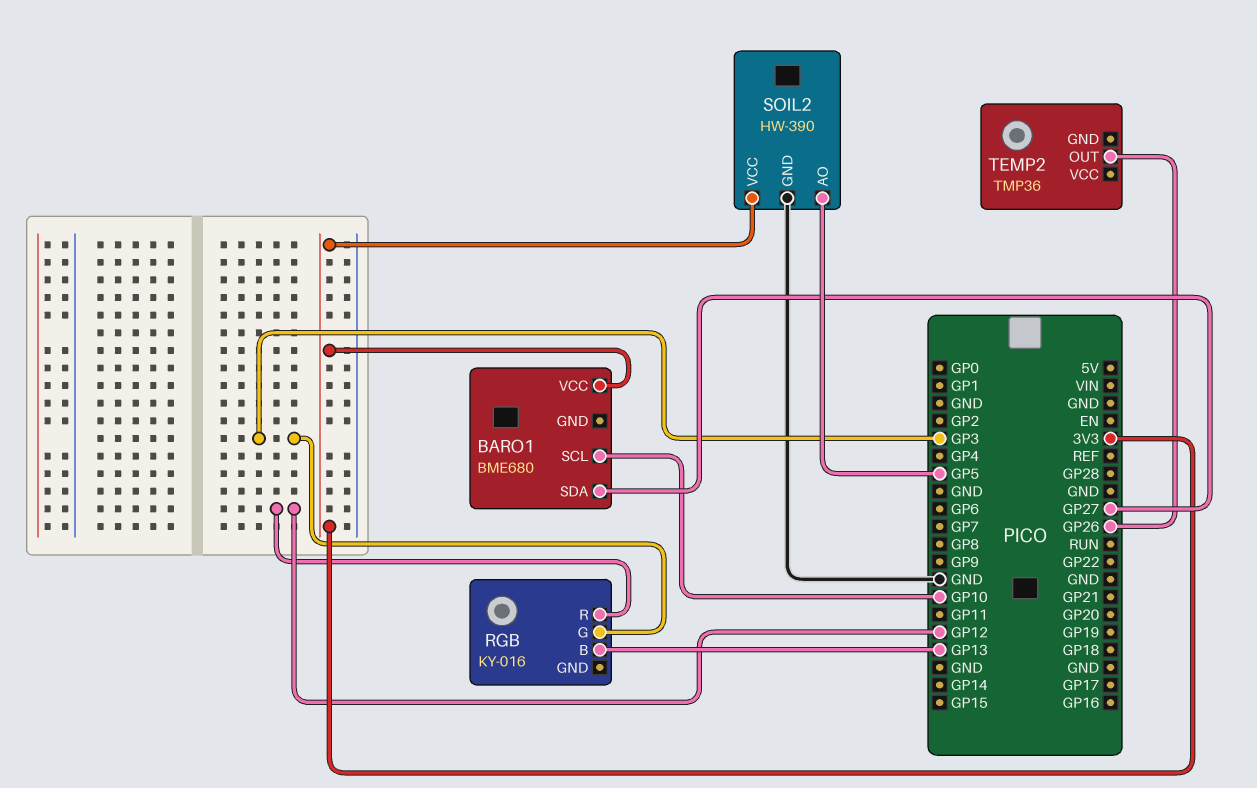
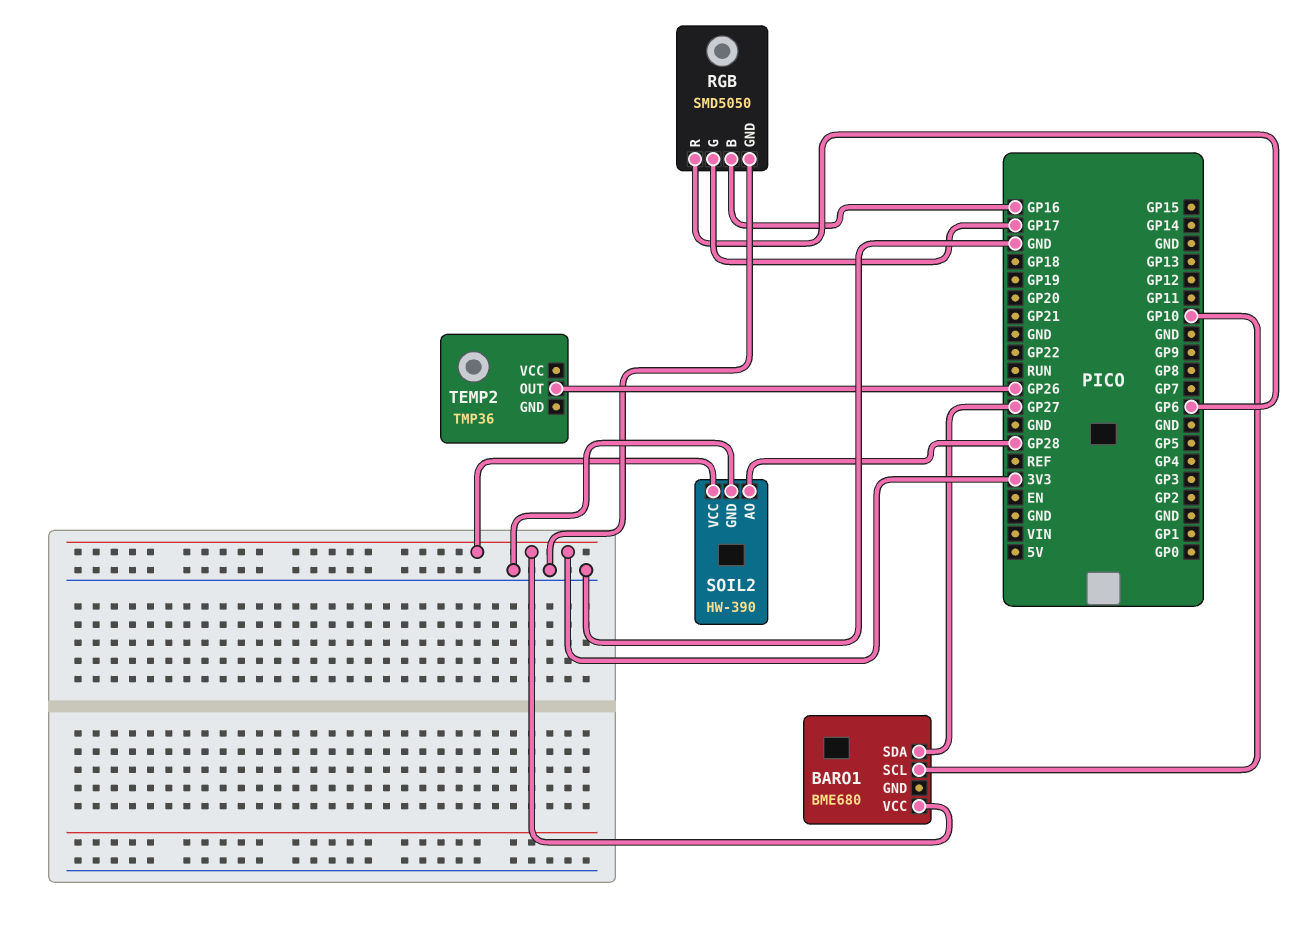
RGB: KY-016 -> SMD5050
RGB pin B: GP13 -> GP16
RGB pin G: GP3 -> GP17
RGB pin GND: none -> GND
RGB pin R: GP12 -> GP6
SOIL2 pin AO: GP5 -> GP28

